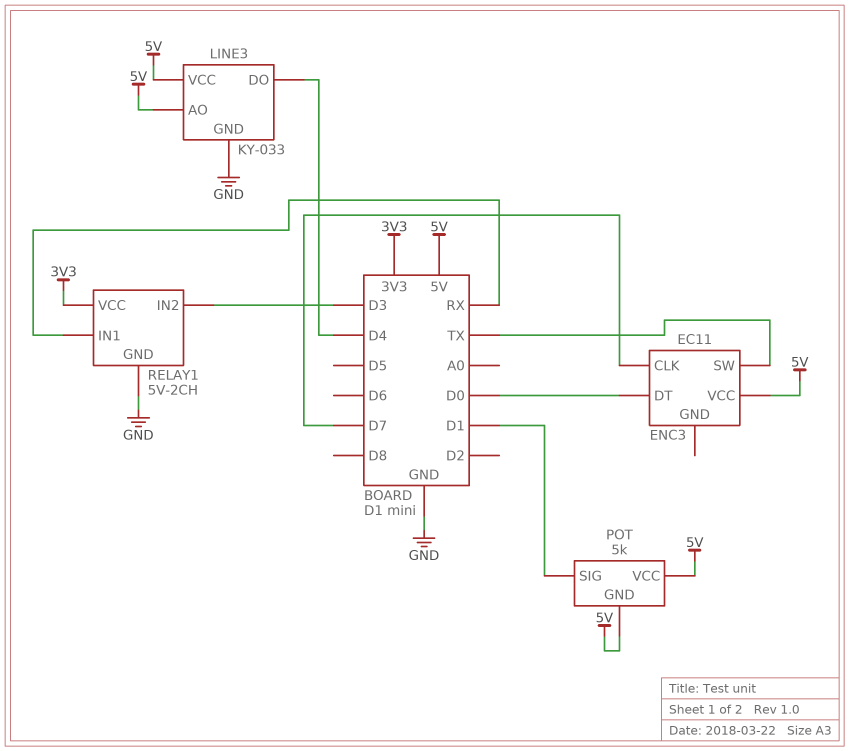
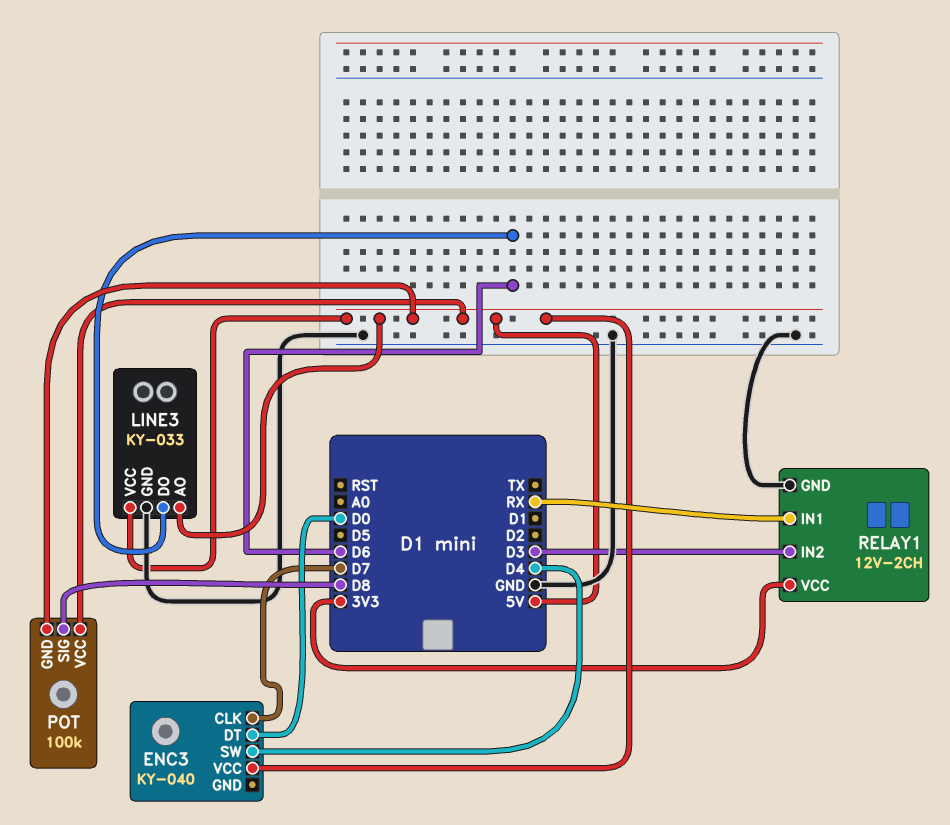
ENC3: EC11 -> KY-040
ENC3 pin SW: TX -> D4
LINE3 pin DO: D4 -> D6
POT: 5k -> 100k
POT pin SIG: D1 -> D8
RELAY1: 5V-2CH -> 12V-2CH

